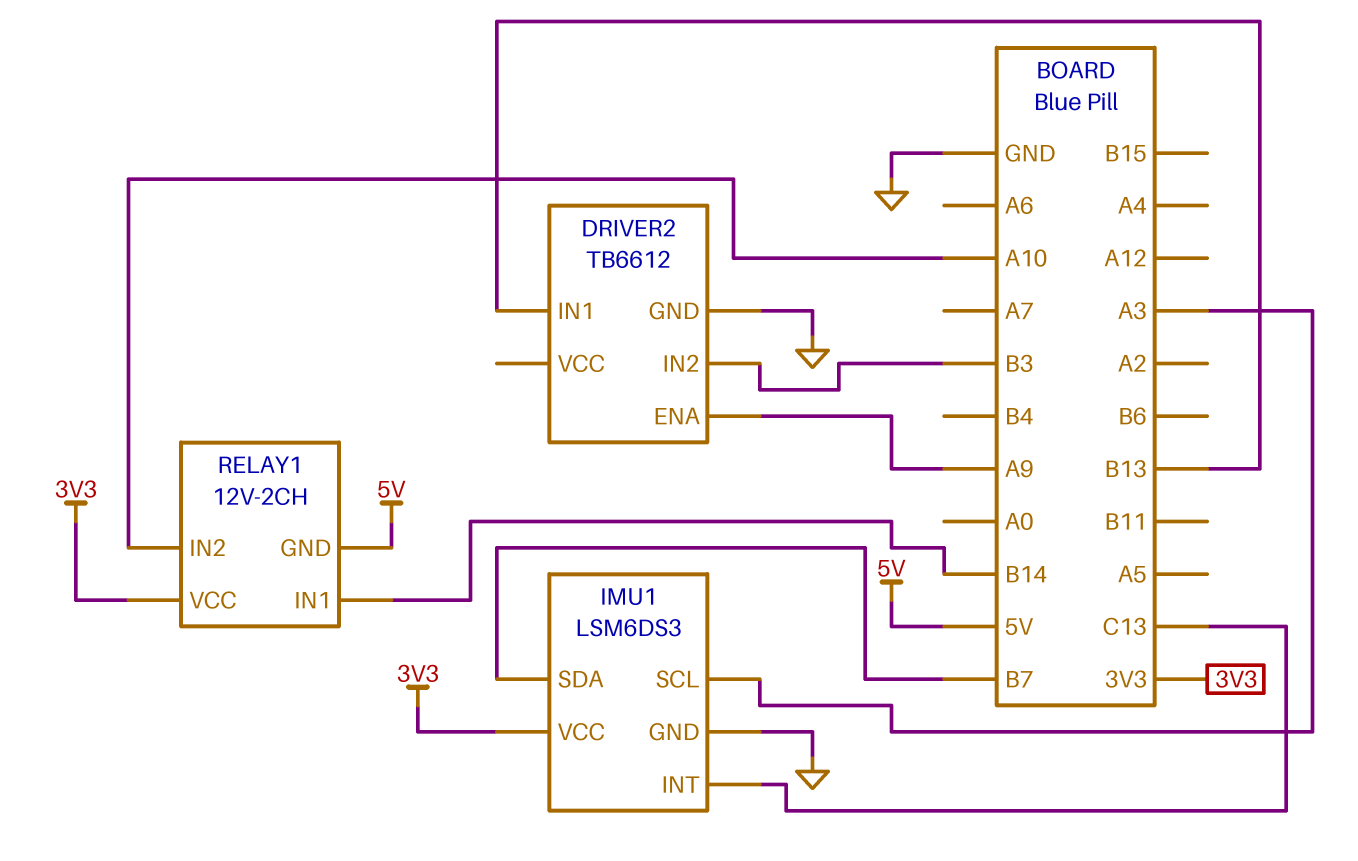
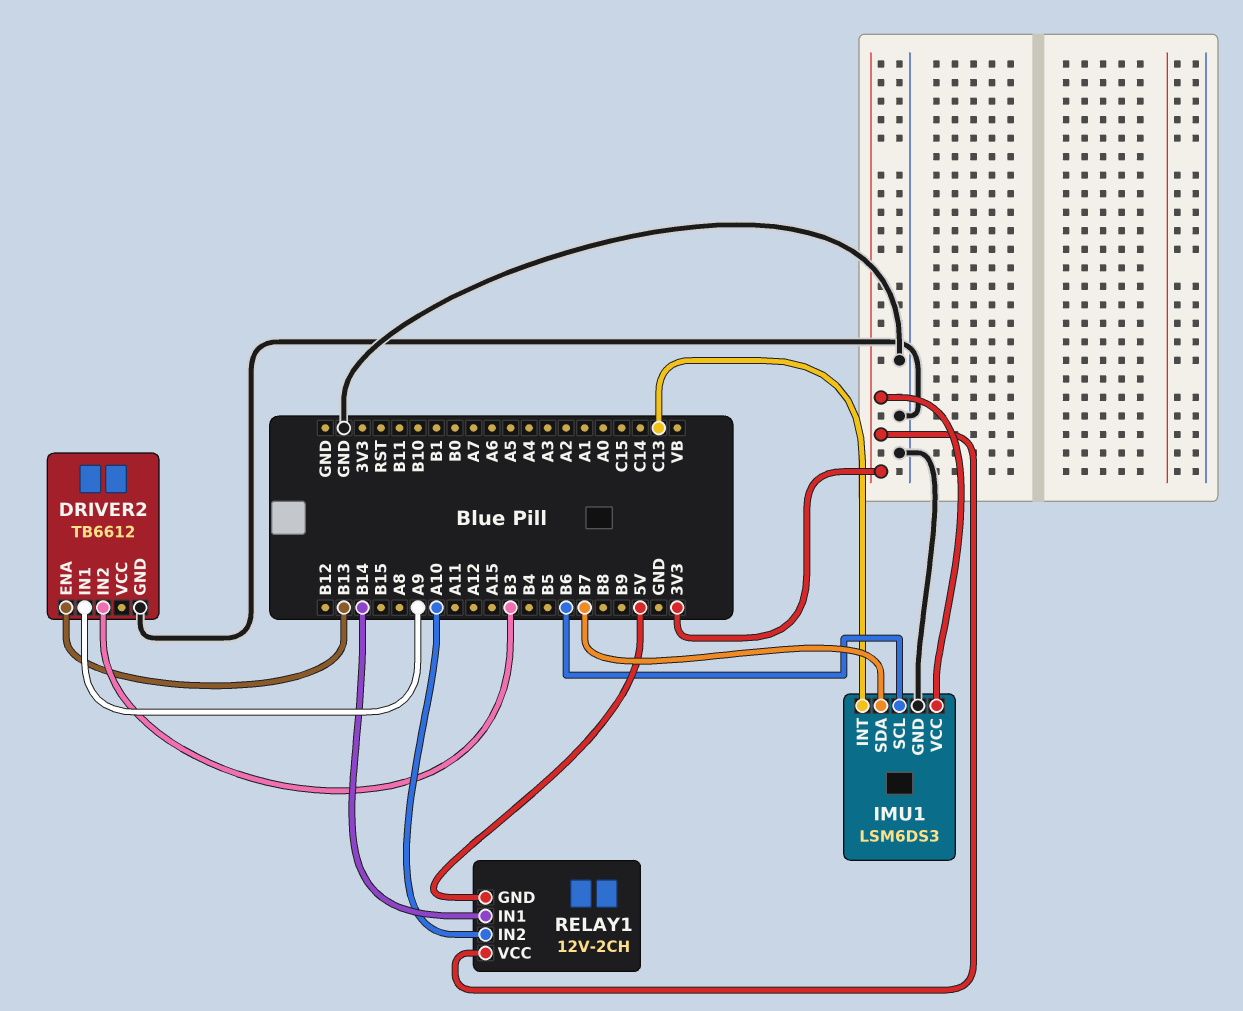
DRIVER2 pin ENA: A9 -> B13
DRIVER2 pin IN1: B13 -> A9
IMU1 pin SCL: A3 -> B6

